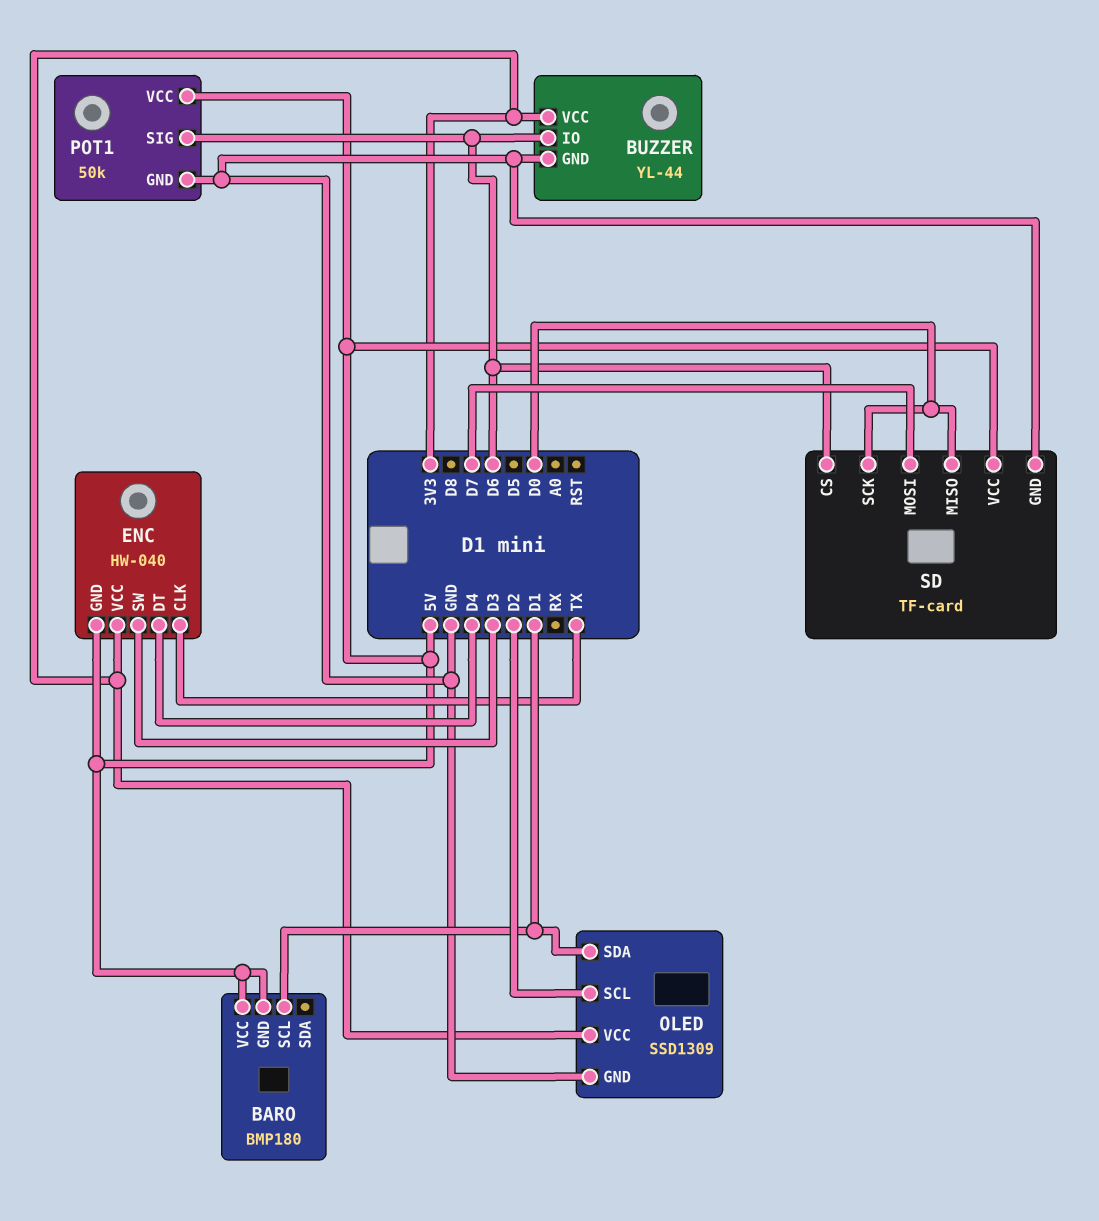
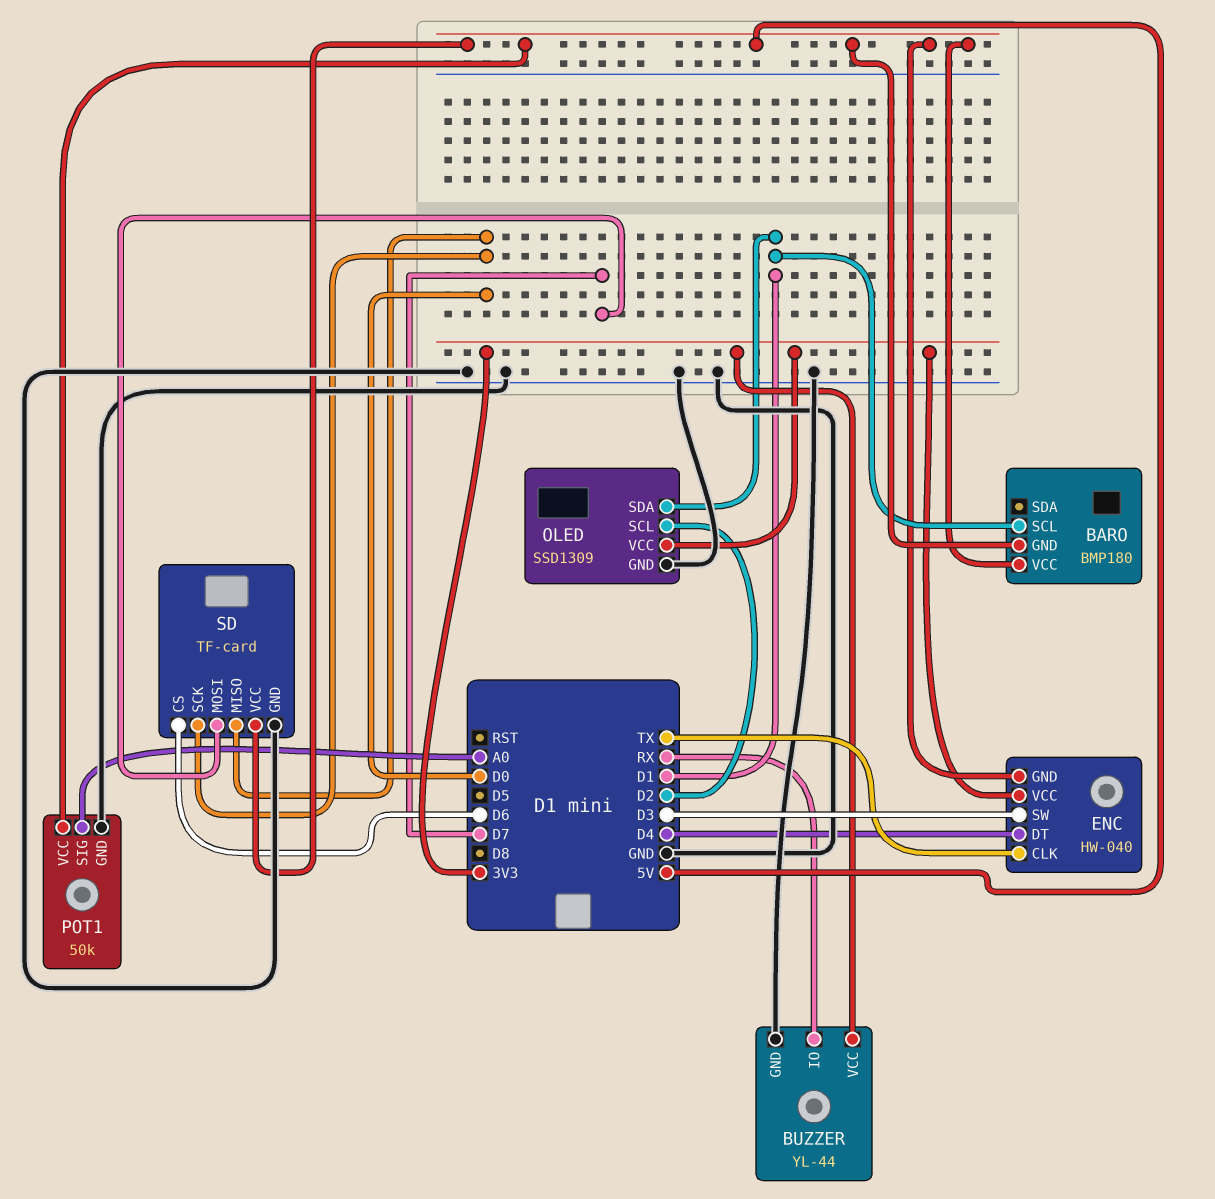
BUZZER pin IO: D6 -> RX
POT1 pin SIG: D6 -> A0

